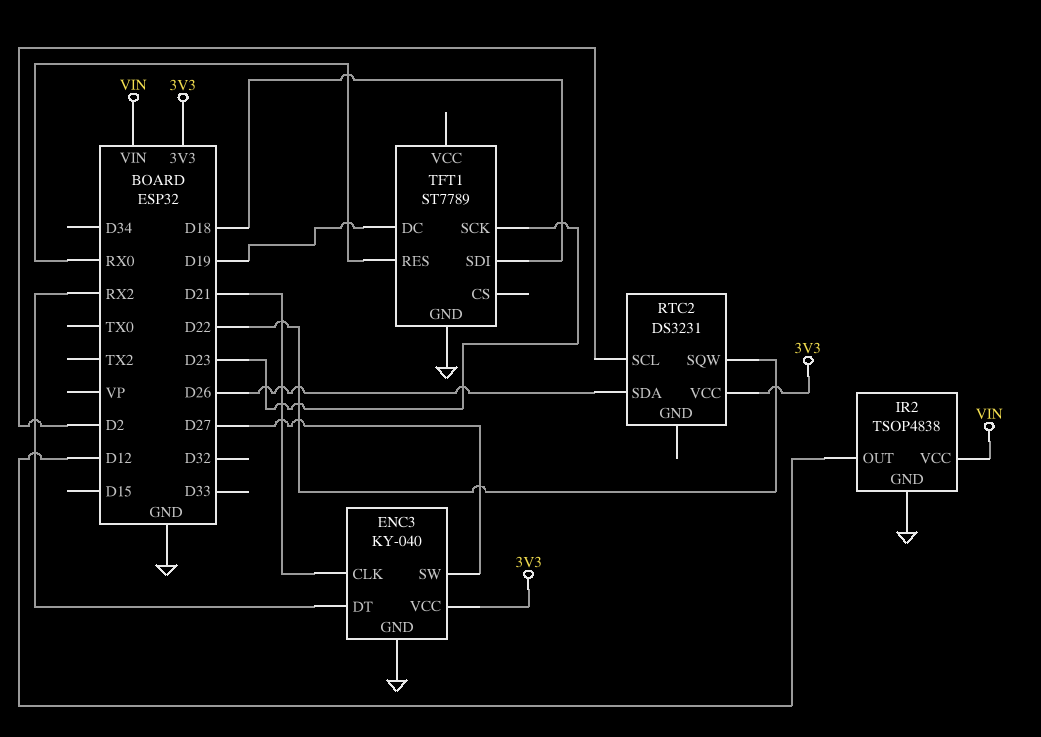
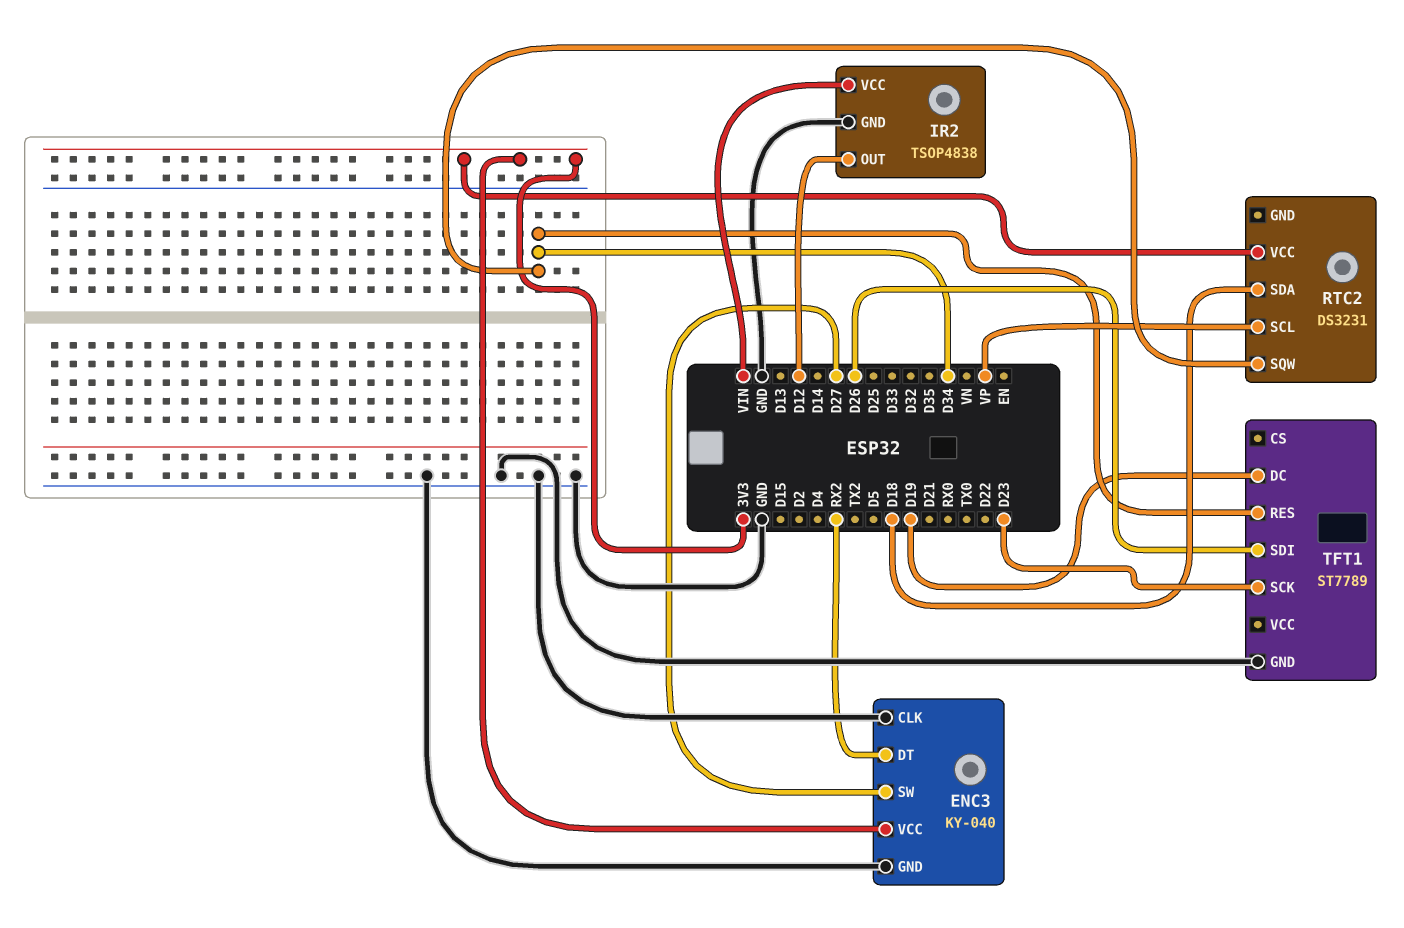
ENC3 pin CLK: D21 -> GND
RTC2 pin SCL: D2 -> VP
RTC2 pin SDA: D26 -> D18
RTC2 pin SQW: D22 -> D34
TFT1 pin RES: RX0 -> D34
TFT1 pin SDI: D18 -> D26

